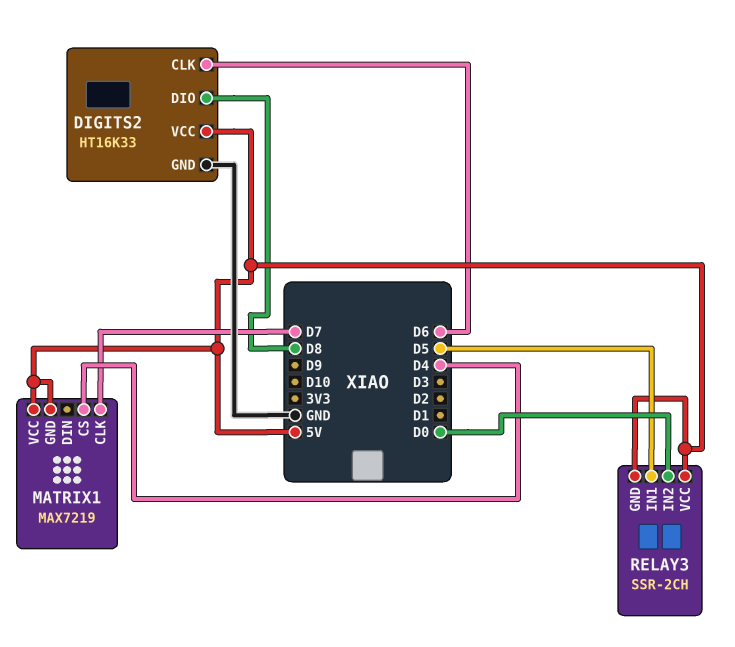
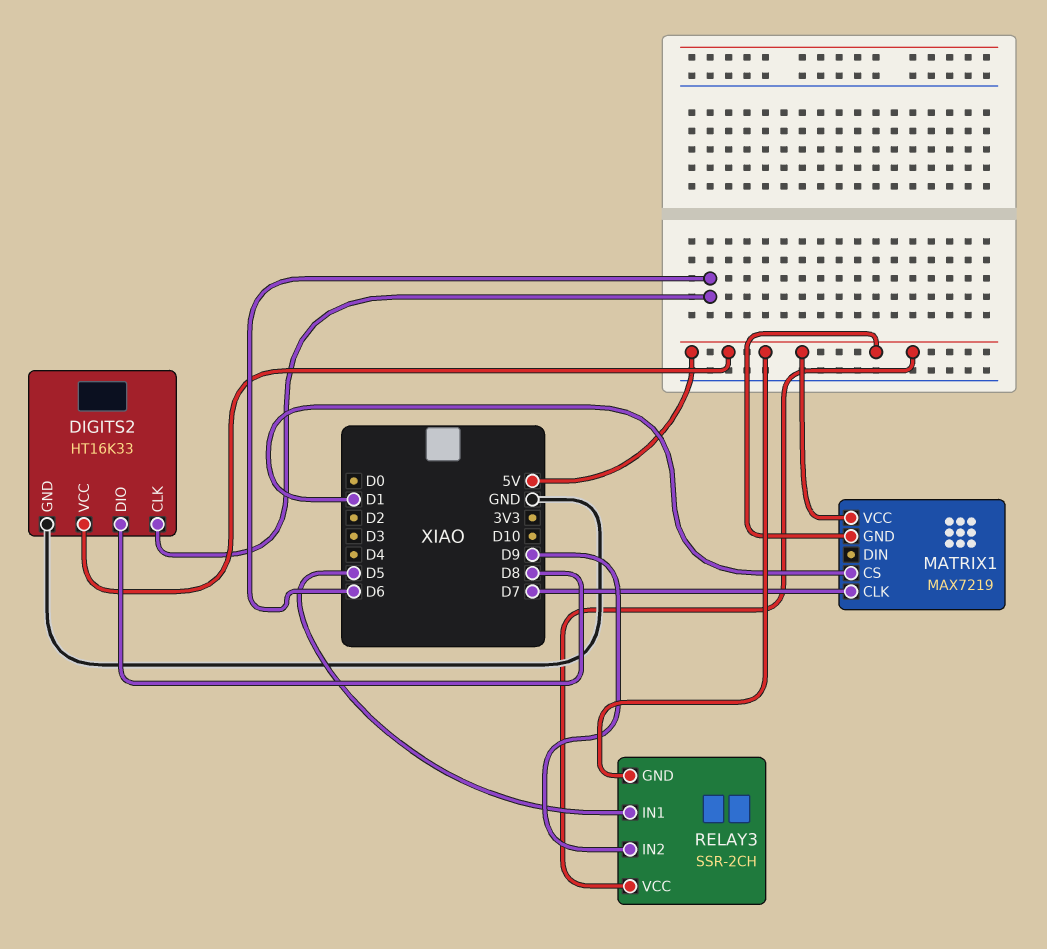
MATRIX1 pin CS: D4 -> D1
RELAY3 pin IN2: D0 -> D9

